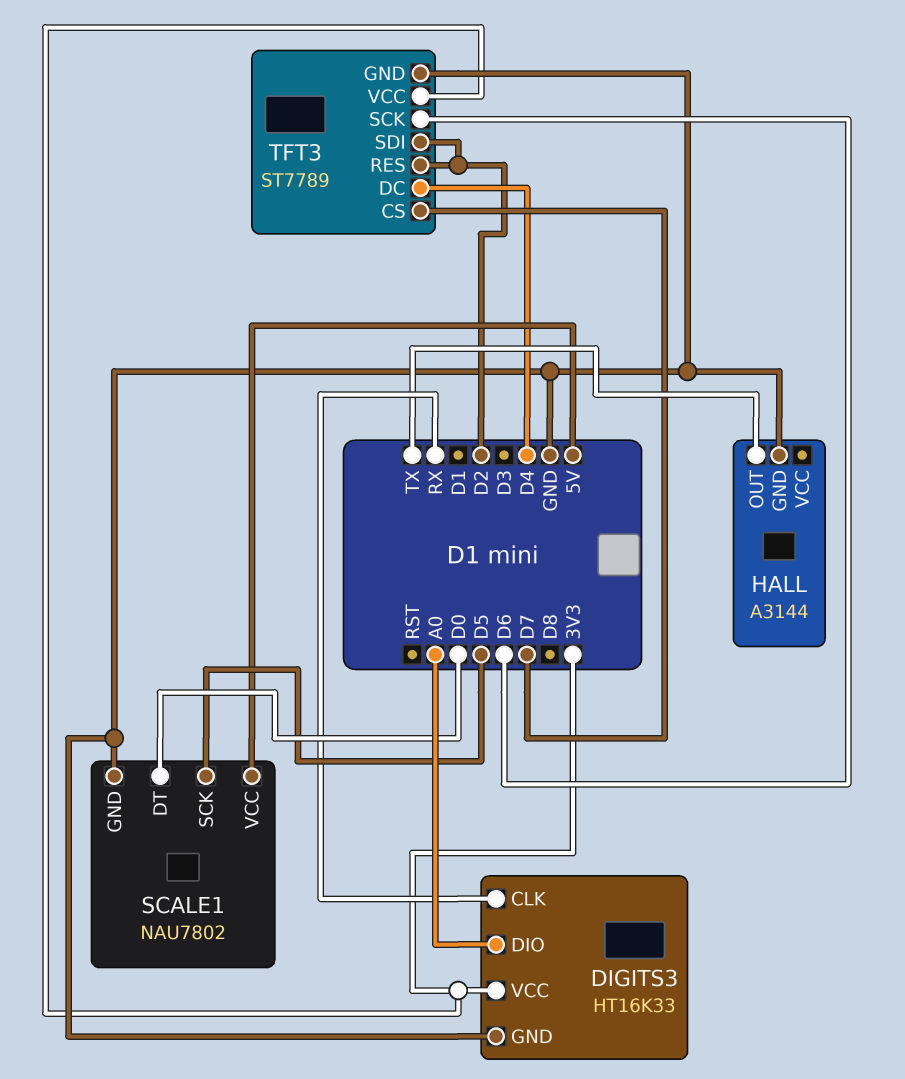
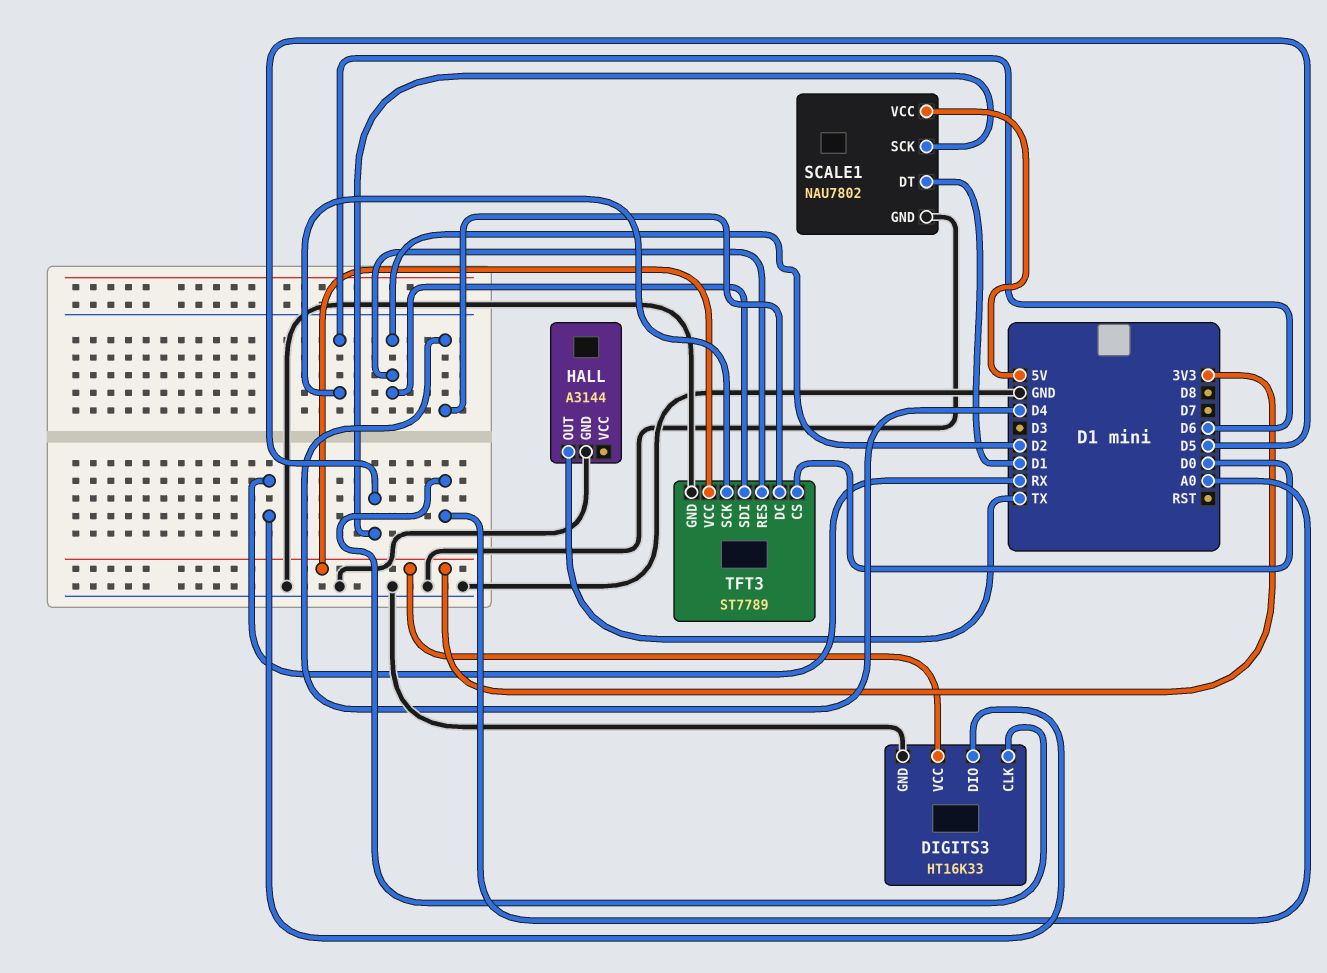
DIGITS3 pin CLK: RX -> A0
DIGITS3 pin DIO: A0 -> RX
SCALE1 pin DT: D0 -> D1
TFT3 pin CS: D7 -> D0

